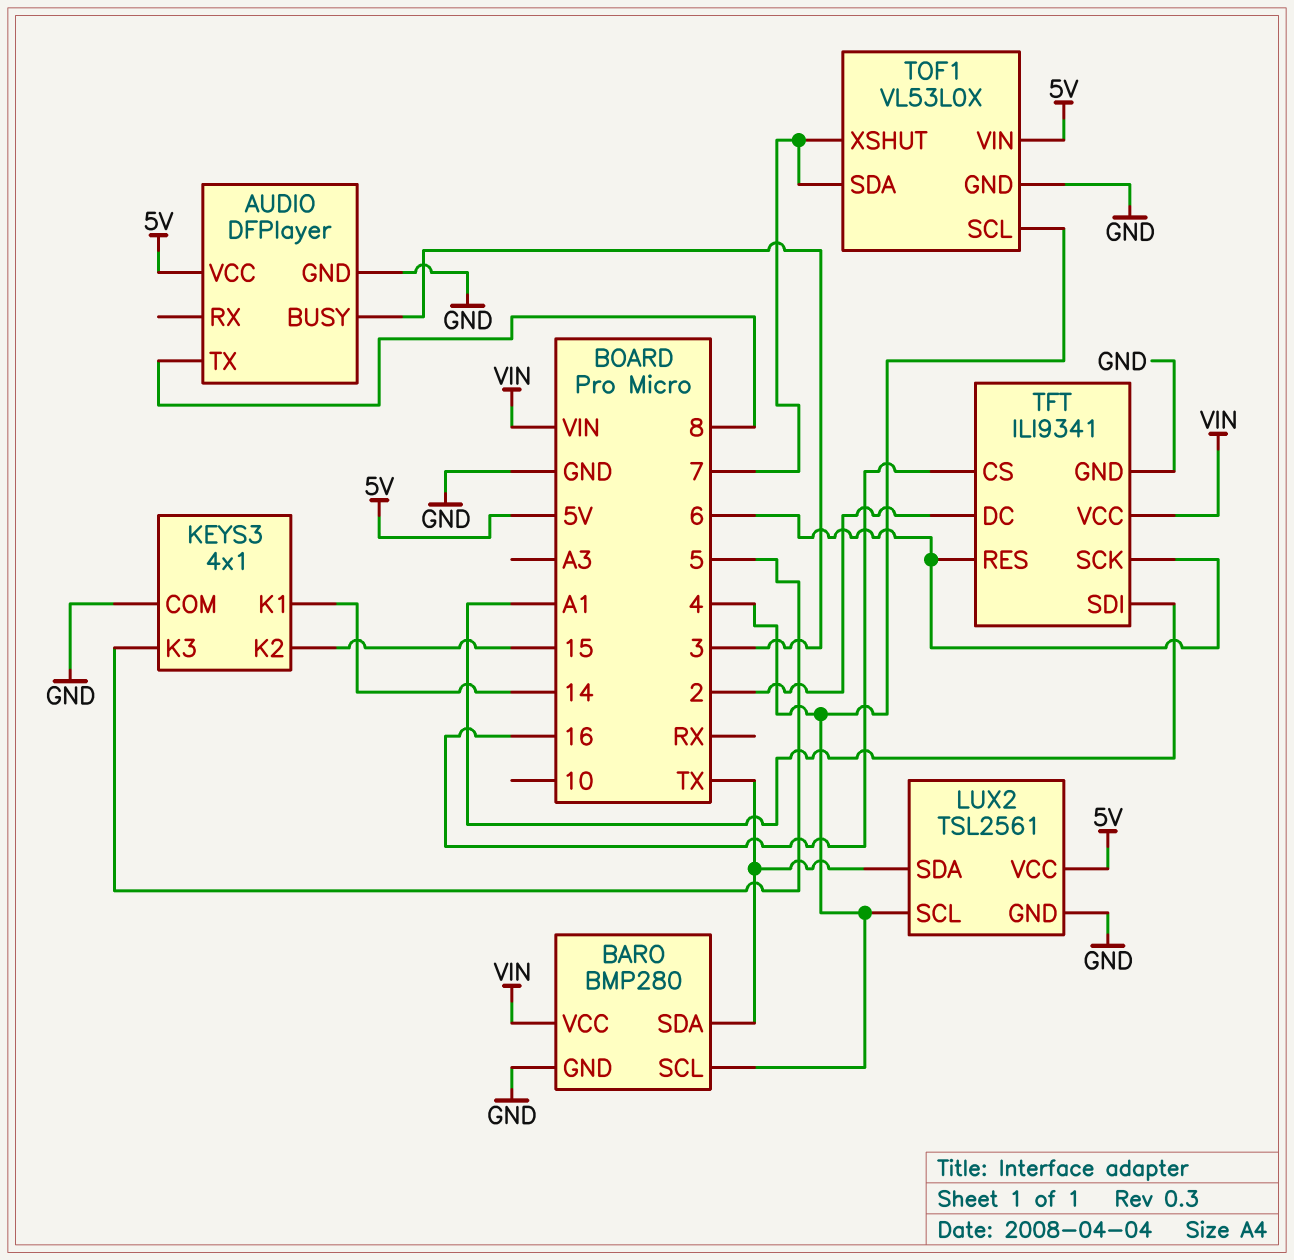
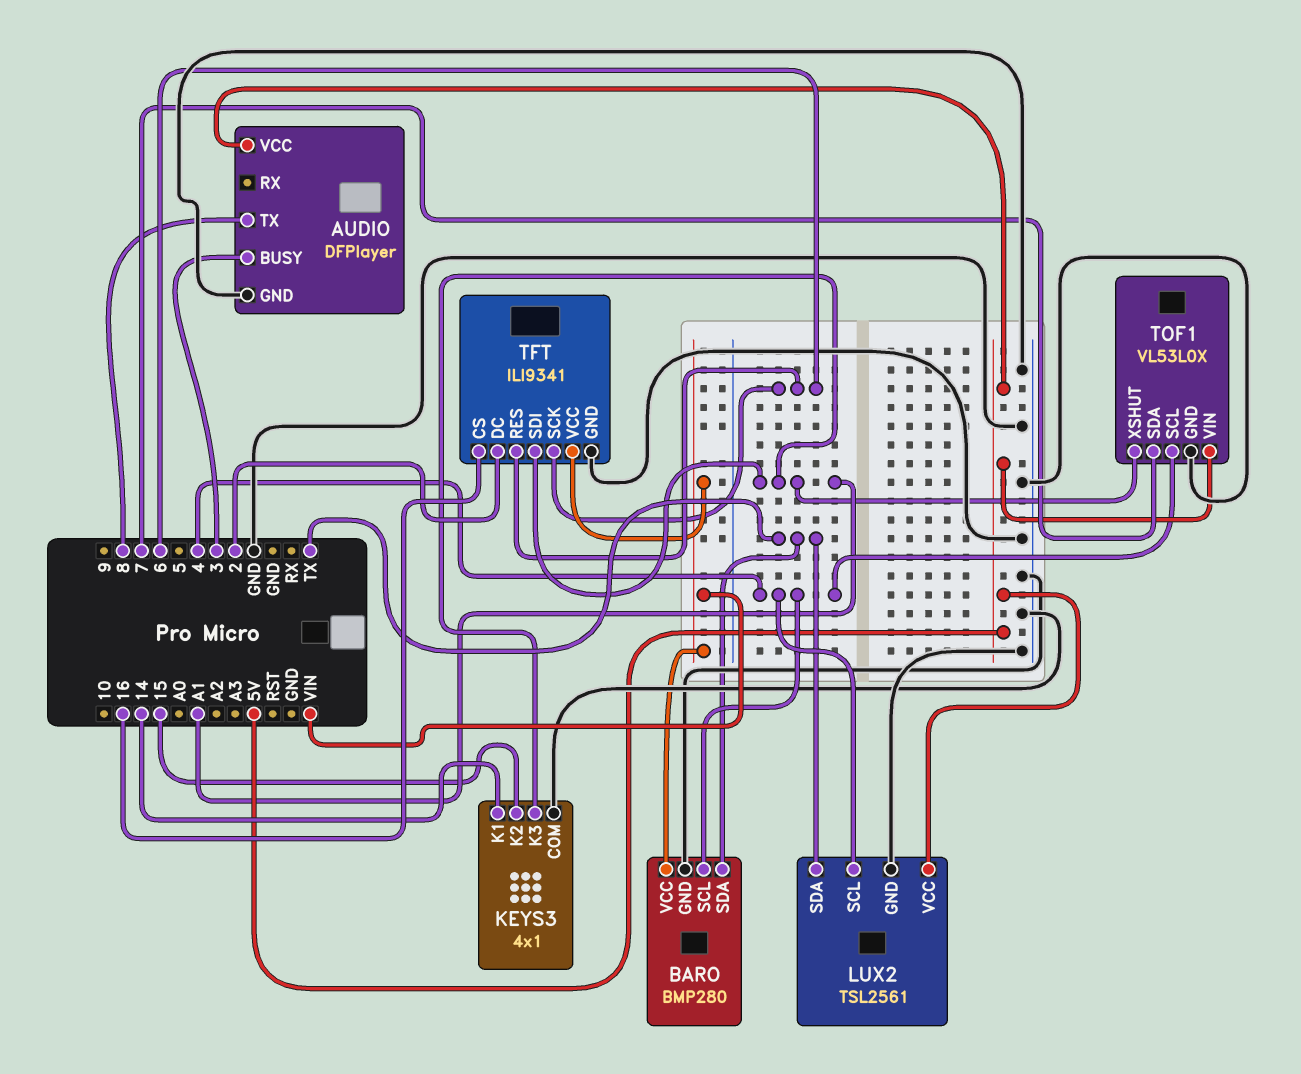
KEYS3 pin K3: 5 -> A1
TOF1 pin XSHUT: 7 -> A1

